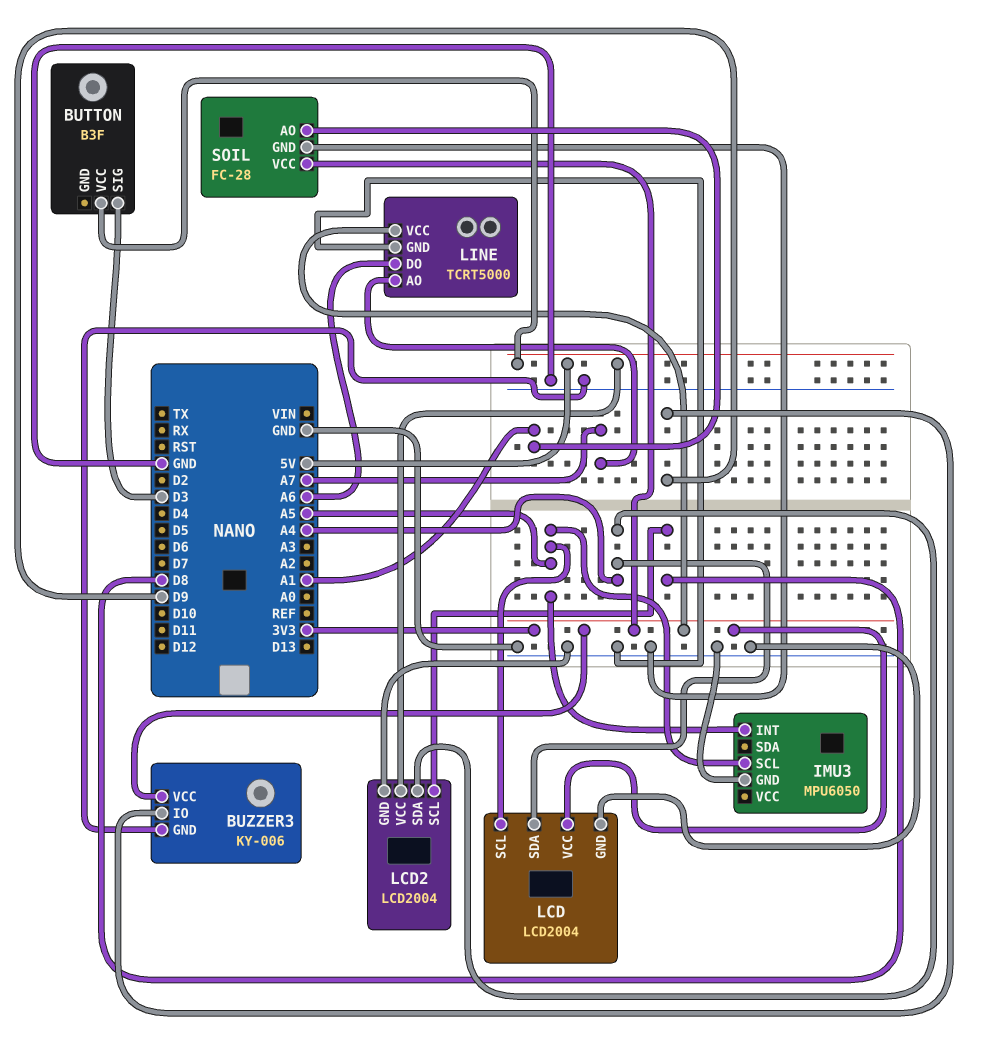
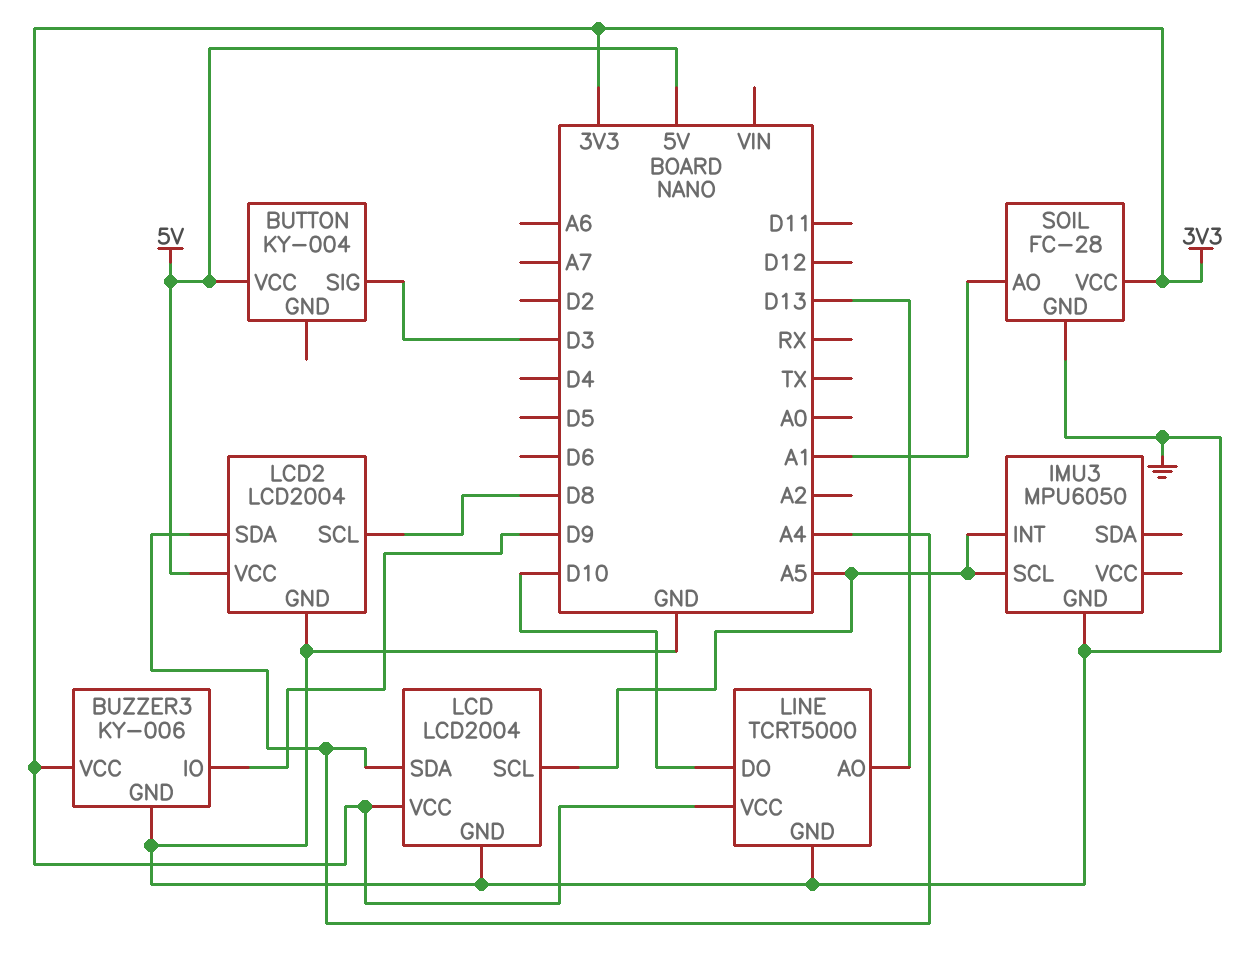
BUTTON: B3F -> KY-004
LINE pin AO: A7 -> D13
LINE pin DO: A6 -> D10

